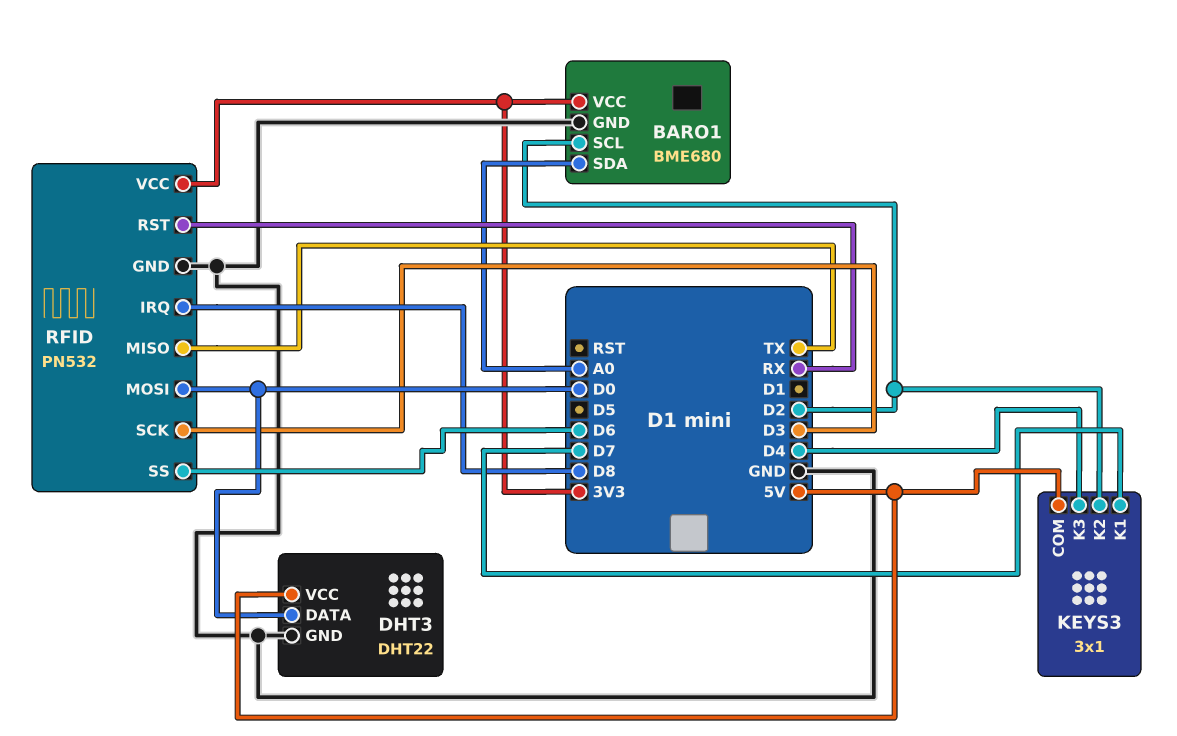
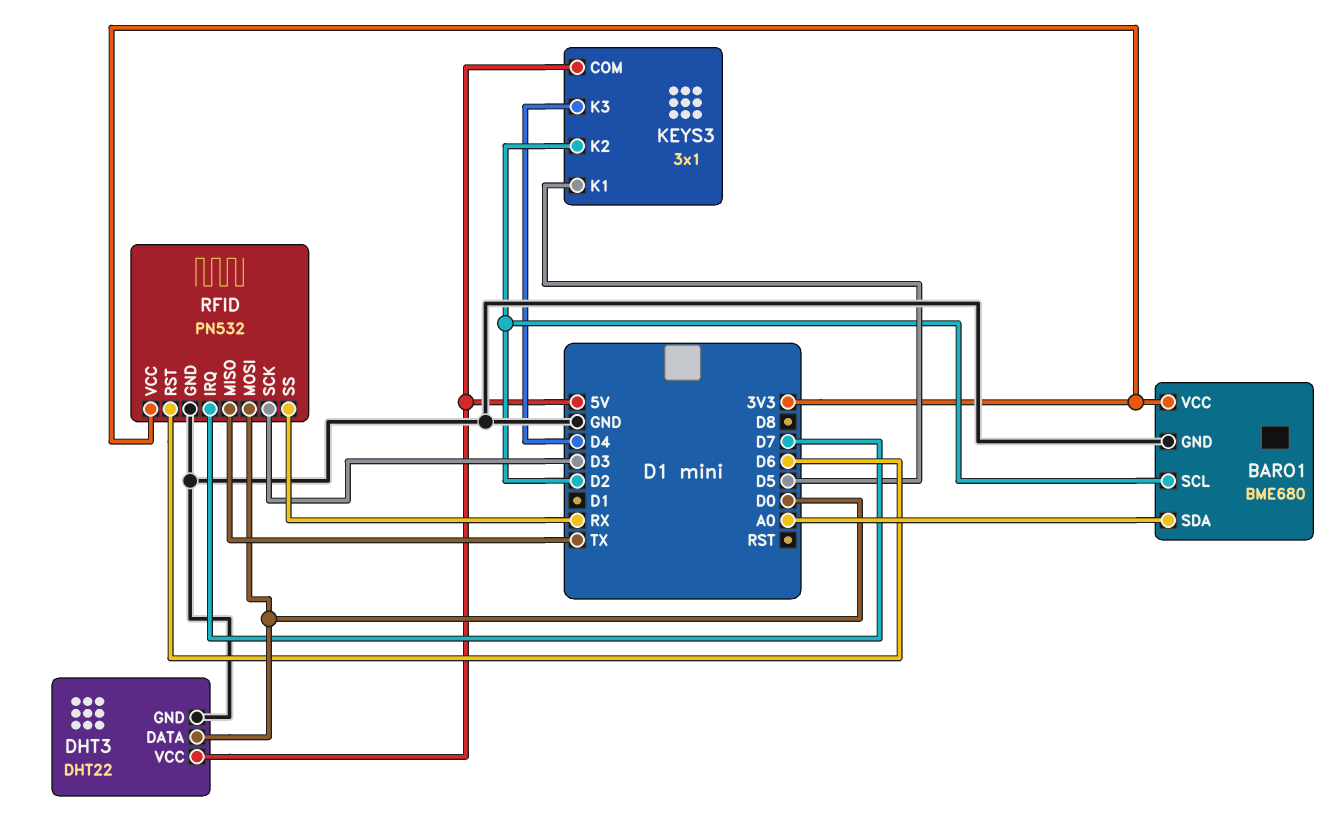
KEYS3 pin K1: D7 -> D5
RFID pin IRQ: D8 -> D7
RFID pin RST: RX -> D6
RFID pin SS: D6 -> RX

